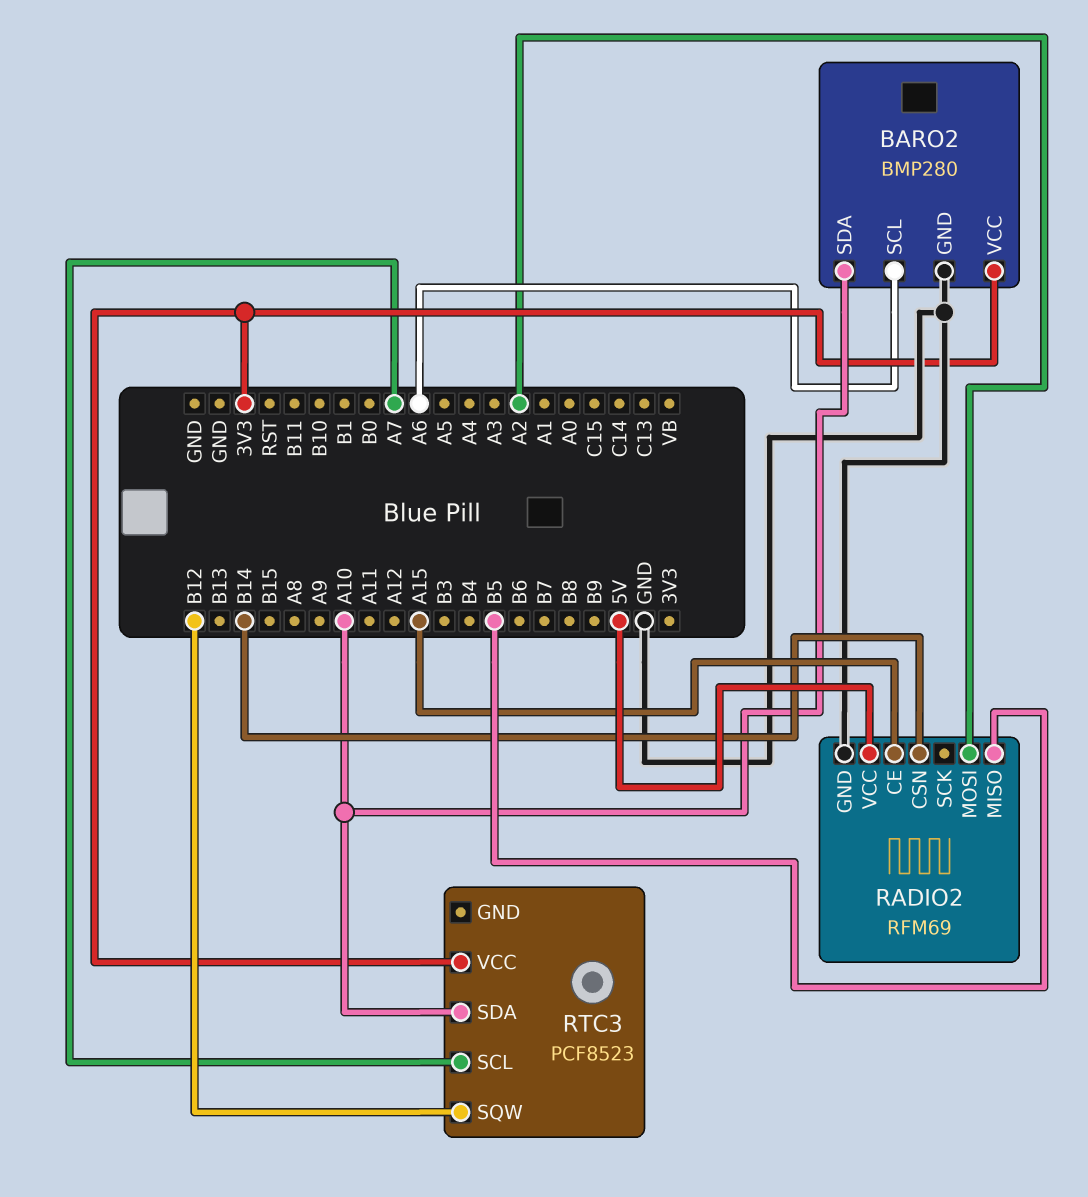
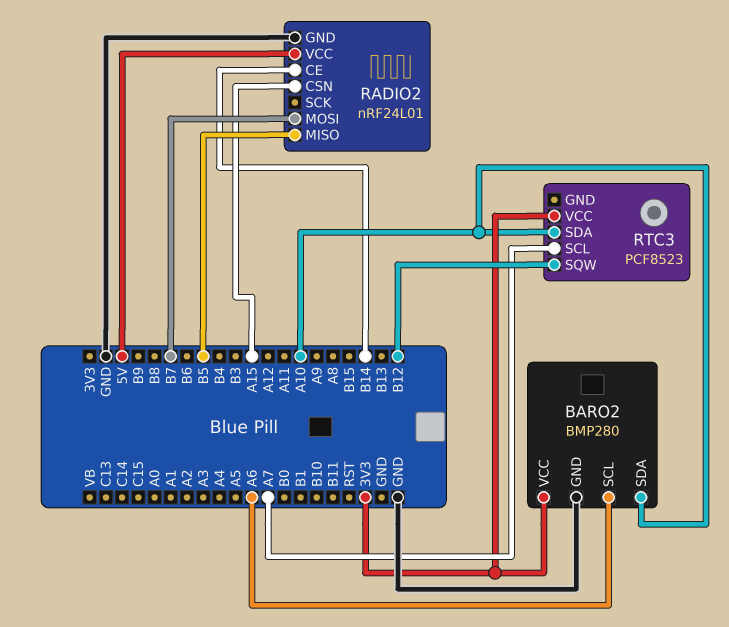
RADIO2: RFM69 -> nRF24L01
RADIO2 pin CE: A15 -> B14
RADIO2 pin CSN: B14 -> A15
RADIO2 pin MOSI: A2 -> B7

